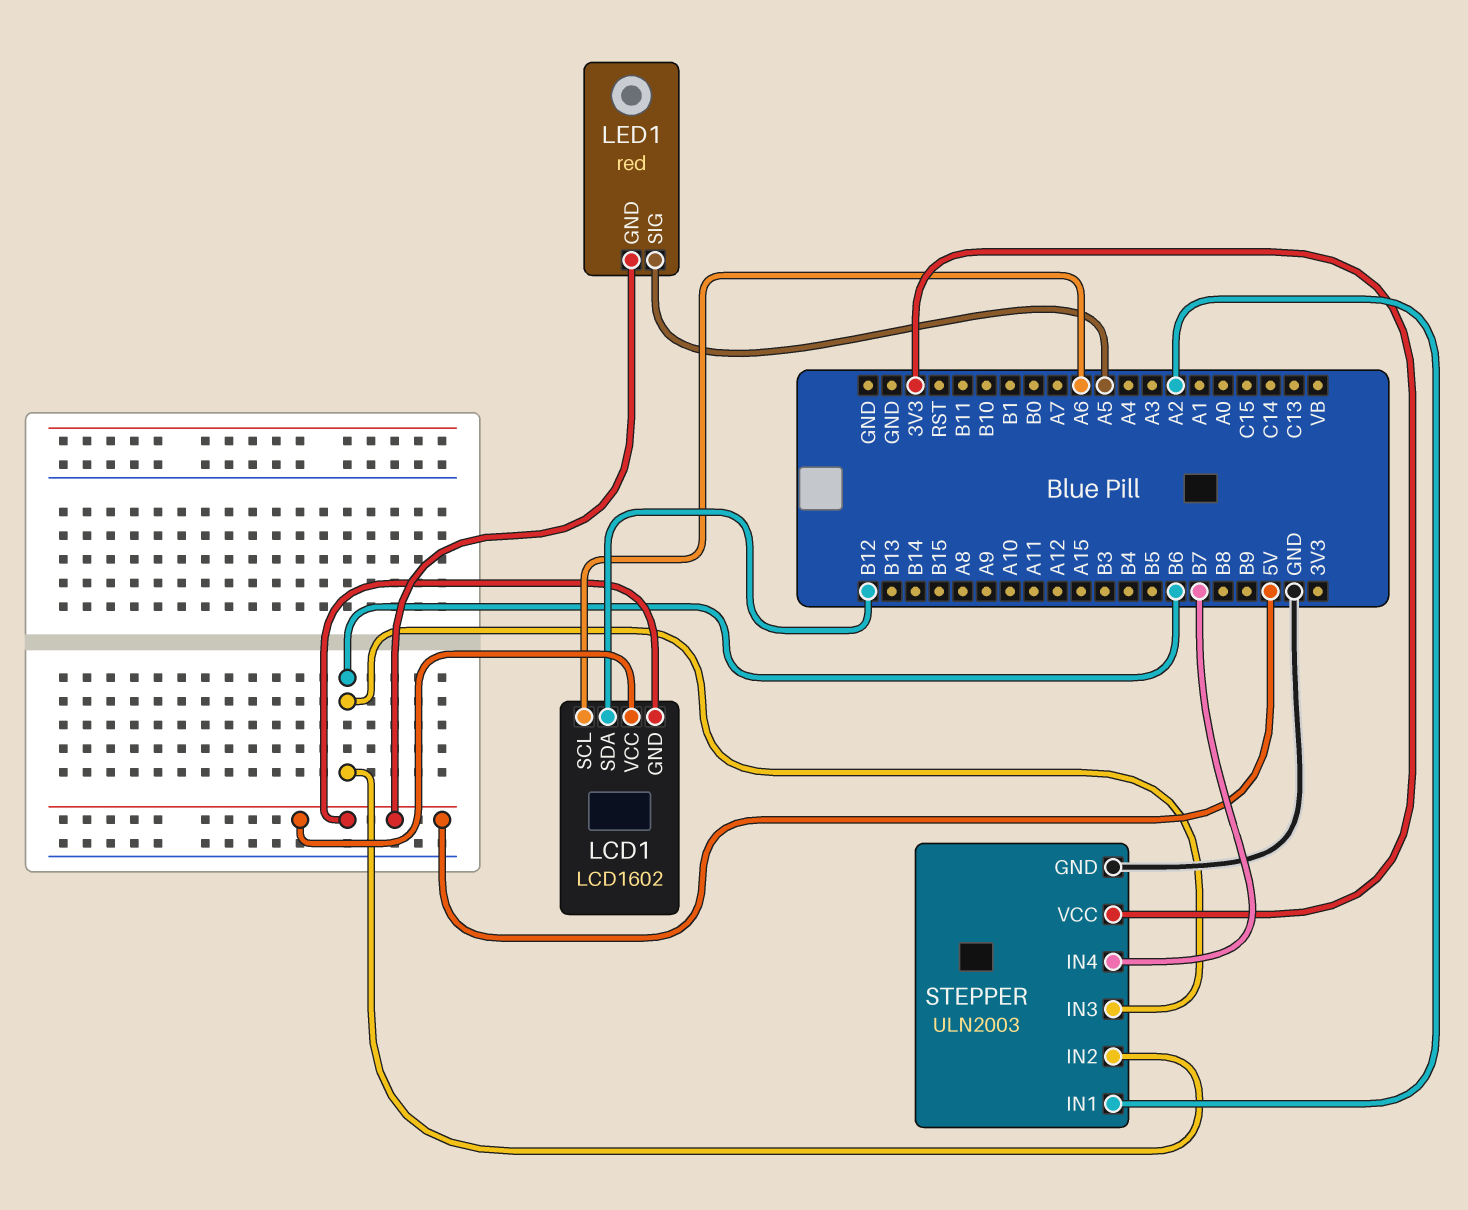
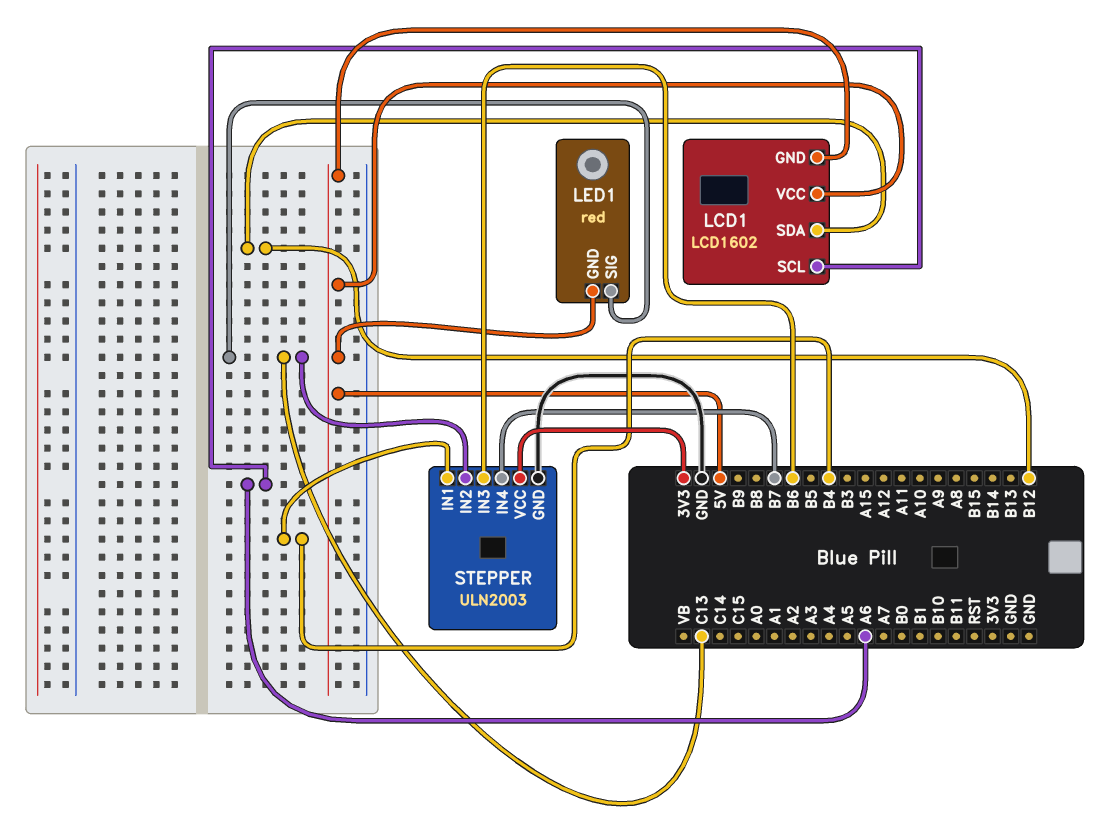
LED1 pin SIG: A5 -> C13
STEPPER pin IN1: A2 -> B4
STEPPER pin IN2: B6 -> C13

